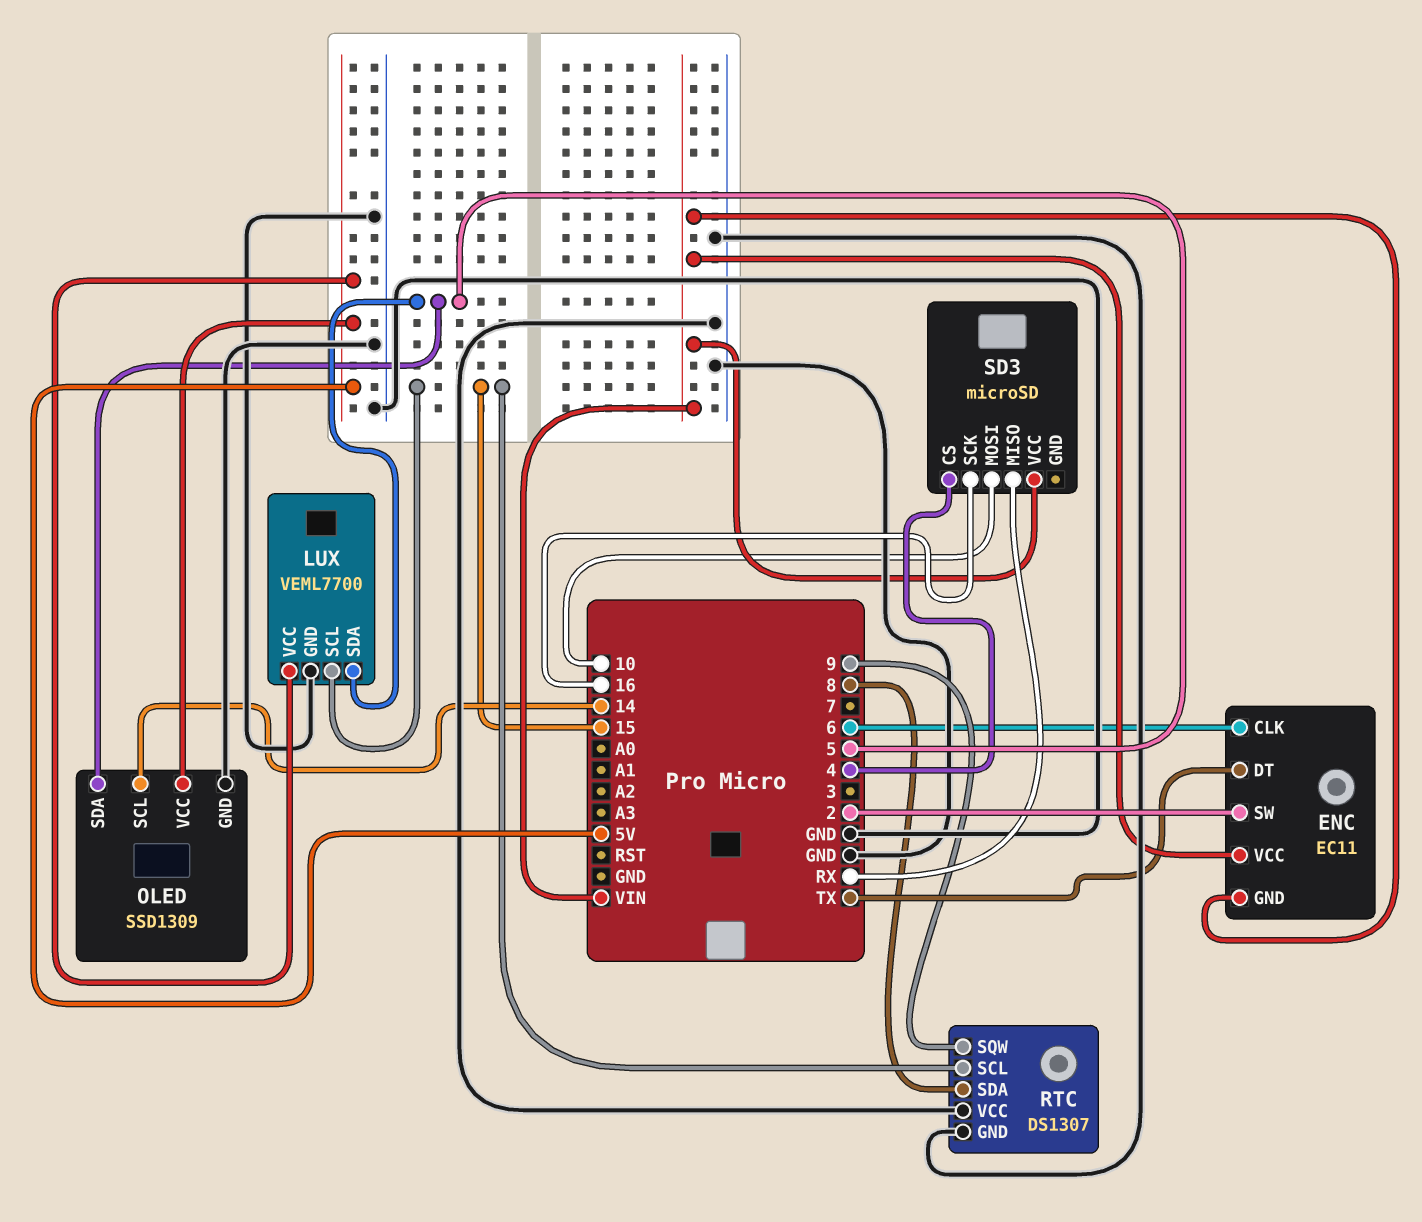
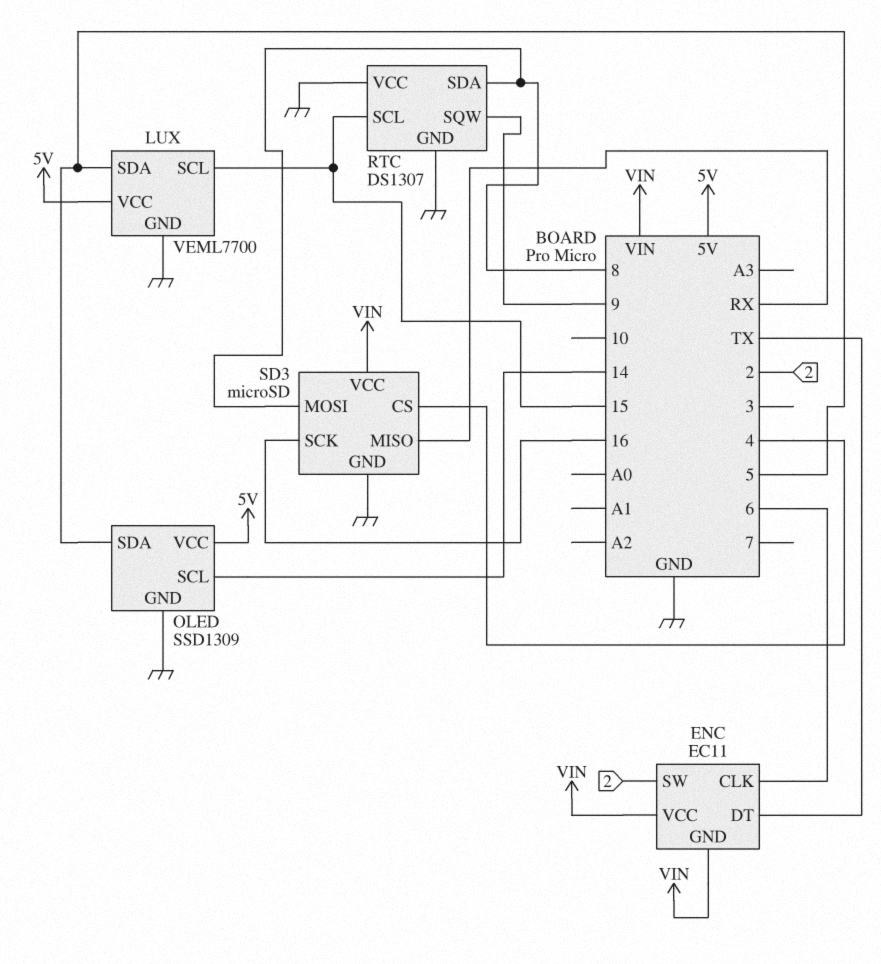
SD3 pin GND: none -> GND
SD3 pin MOSI: 10 -> 8

